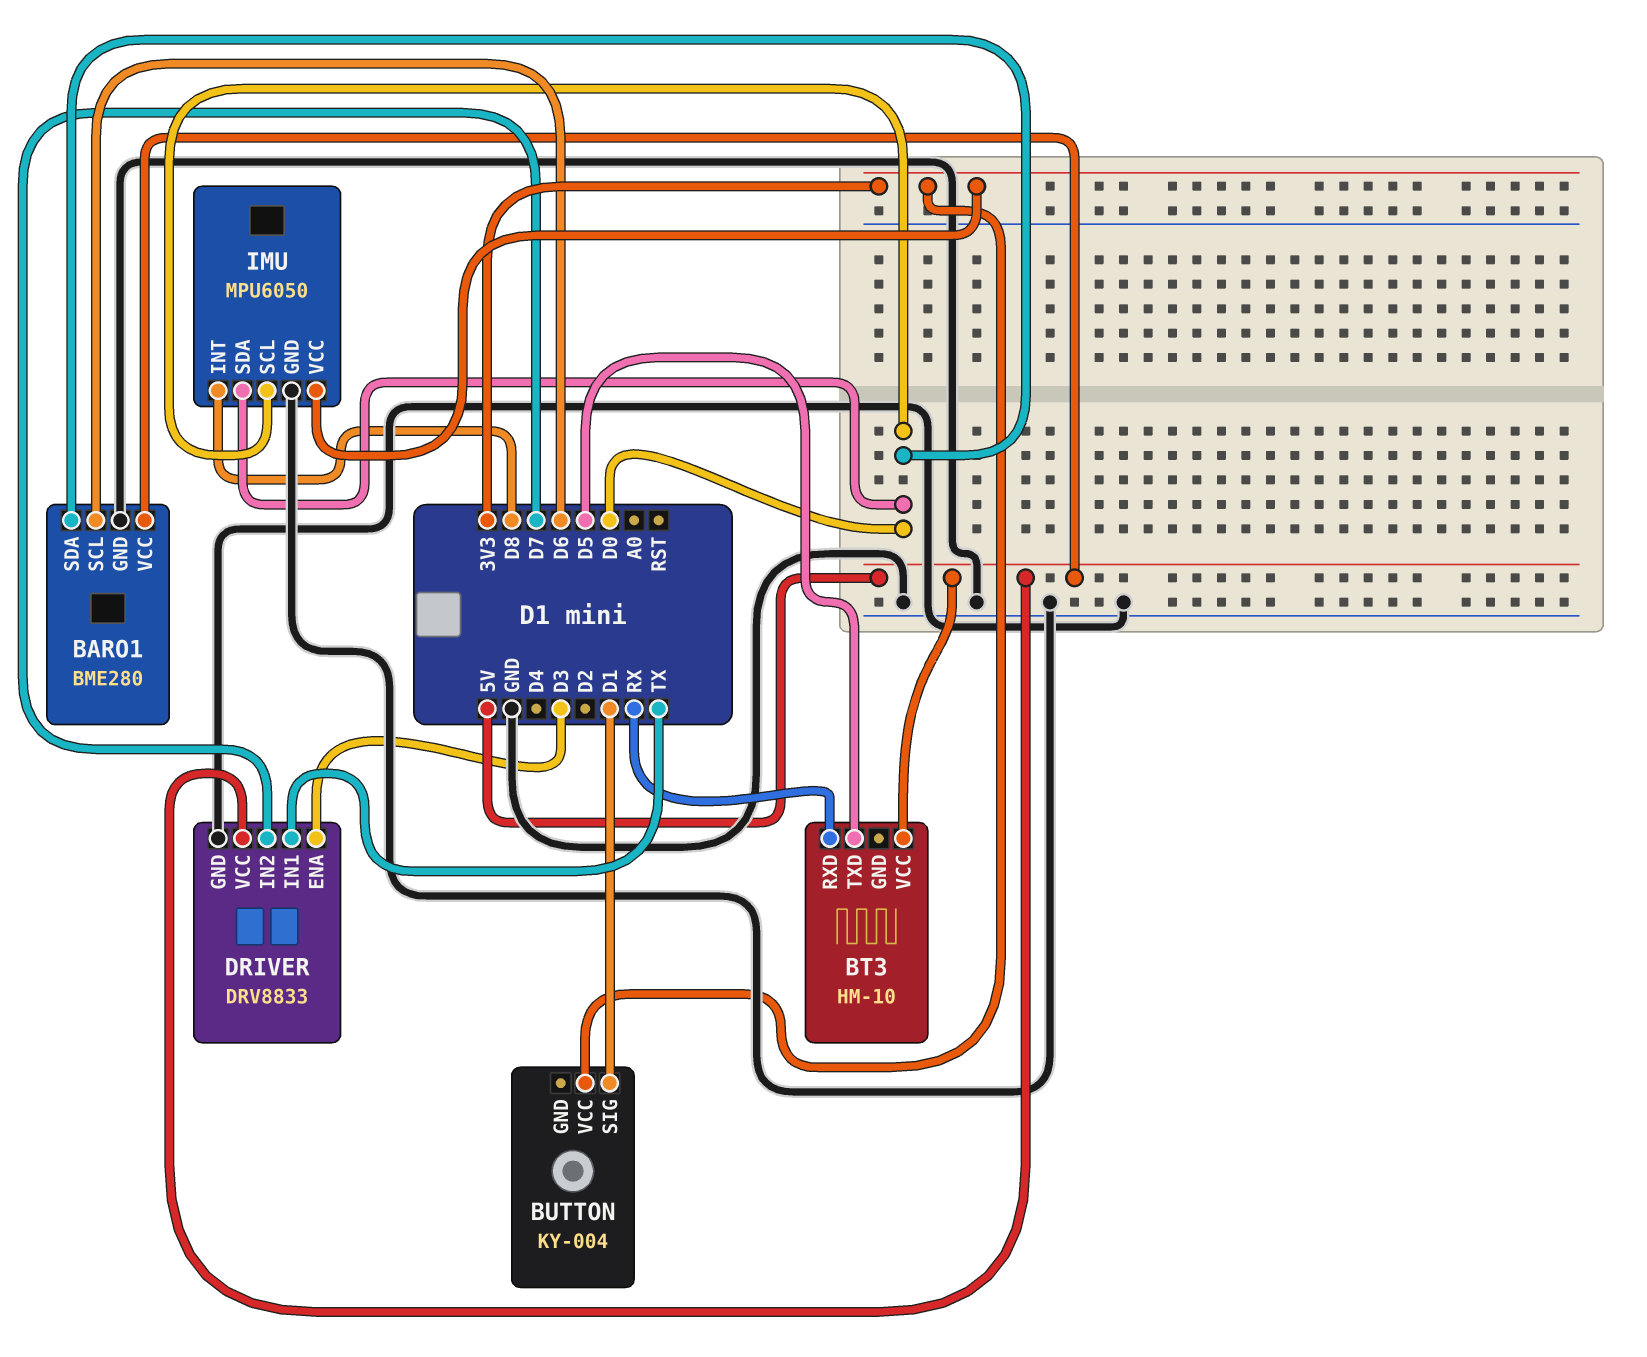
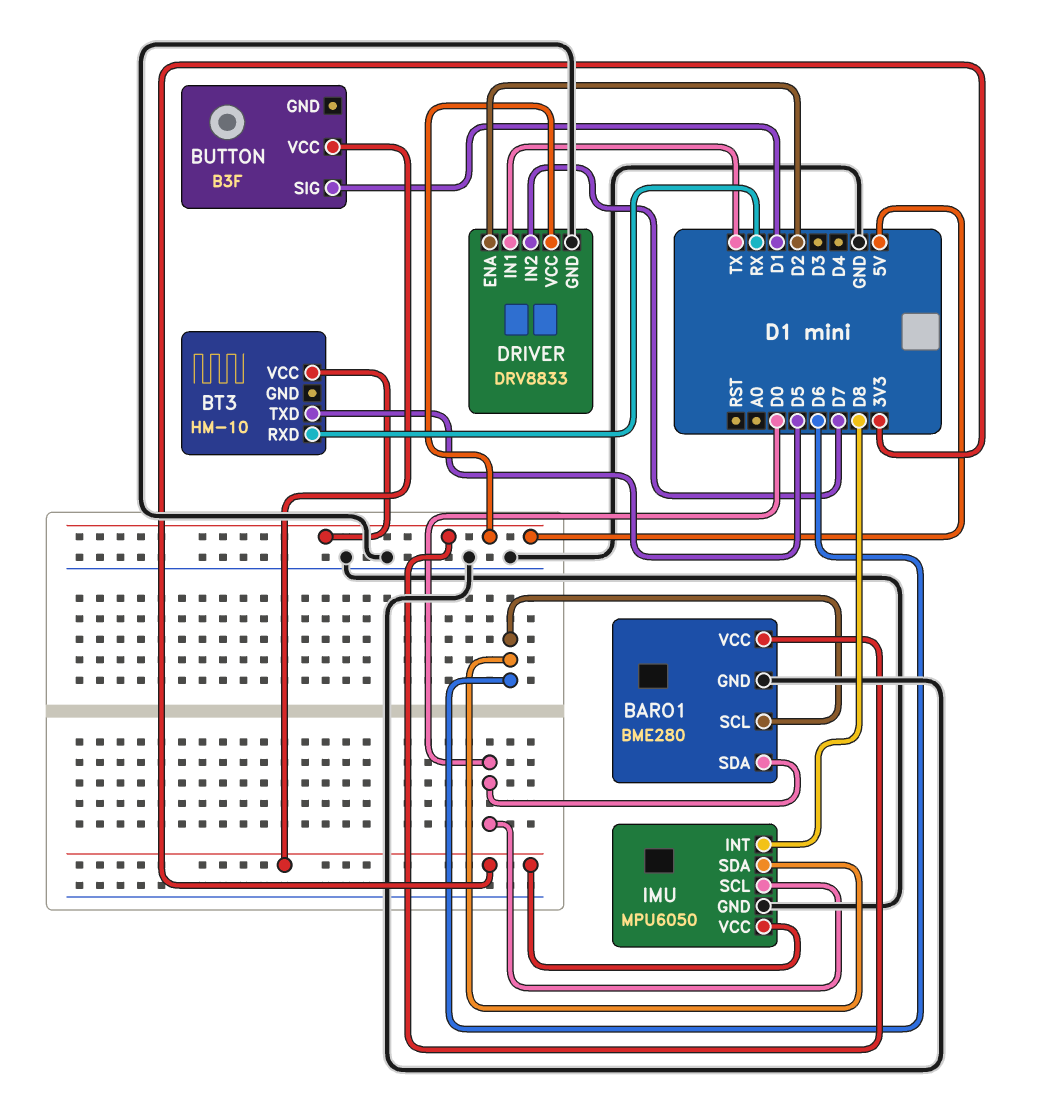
BUTTON: KY-004 -> B3F
DRIVER pin ENA: D3 -> D2
IMU pin SDA: D0 -> D6

